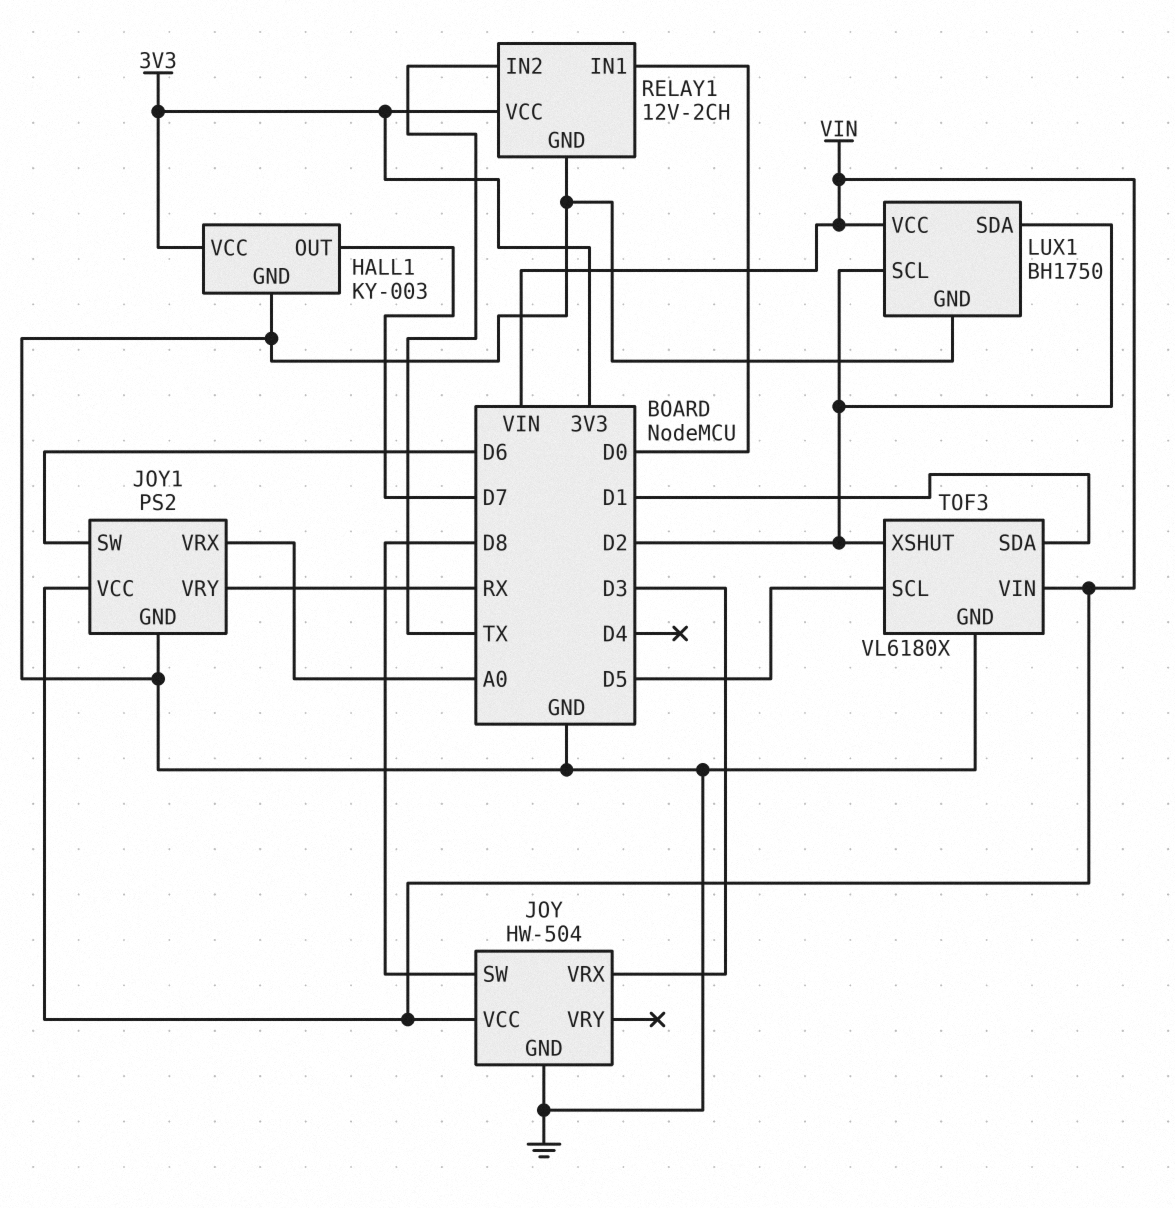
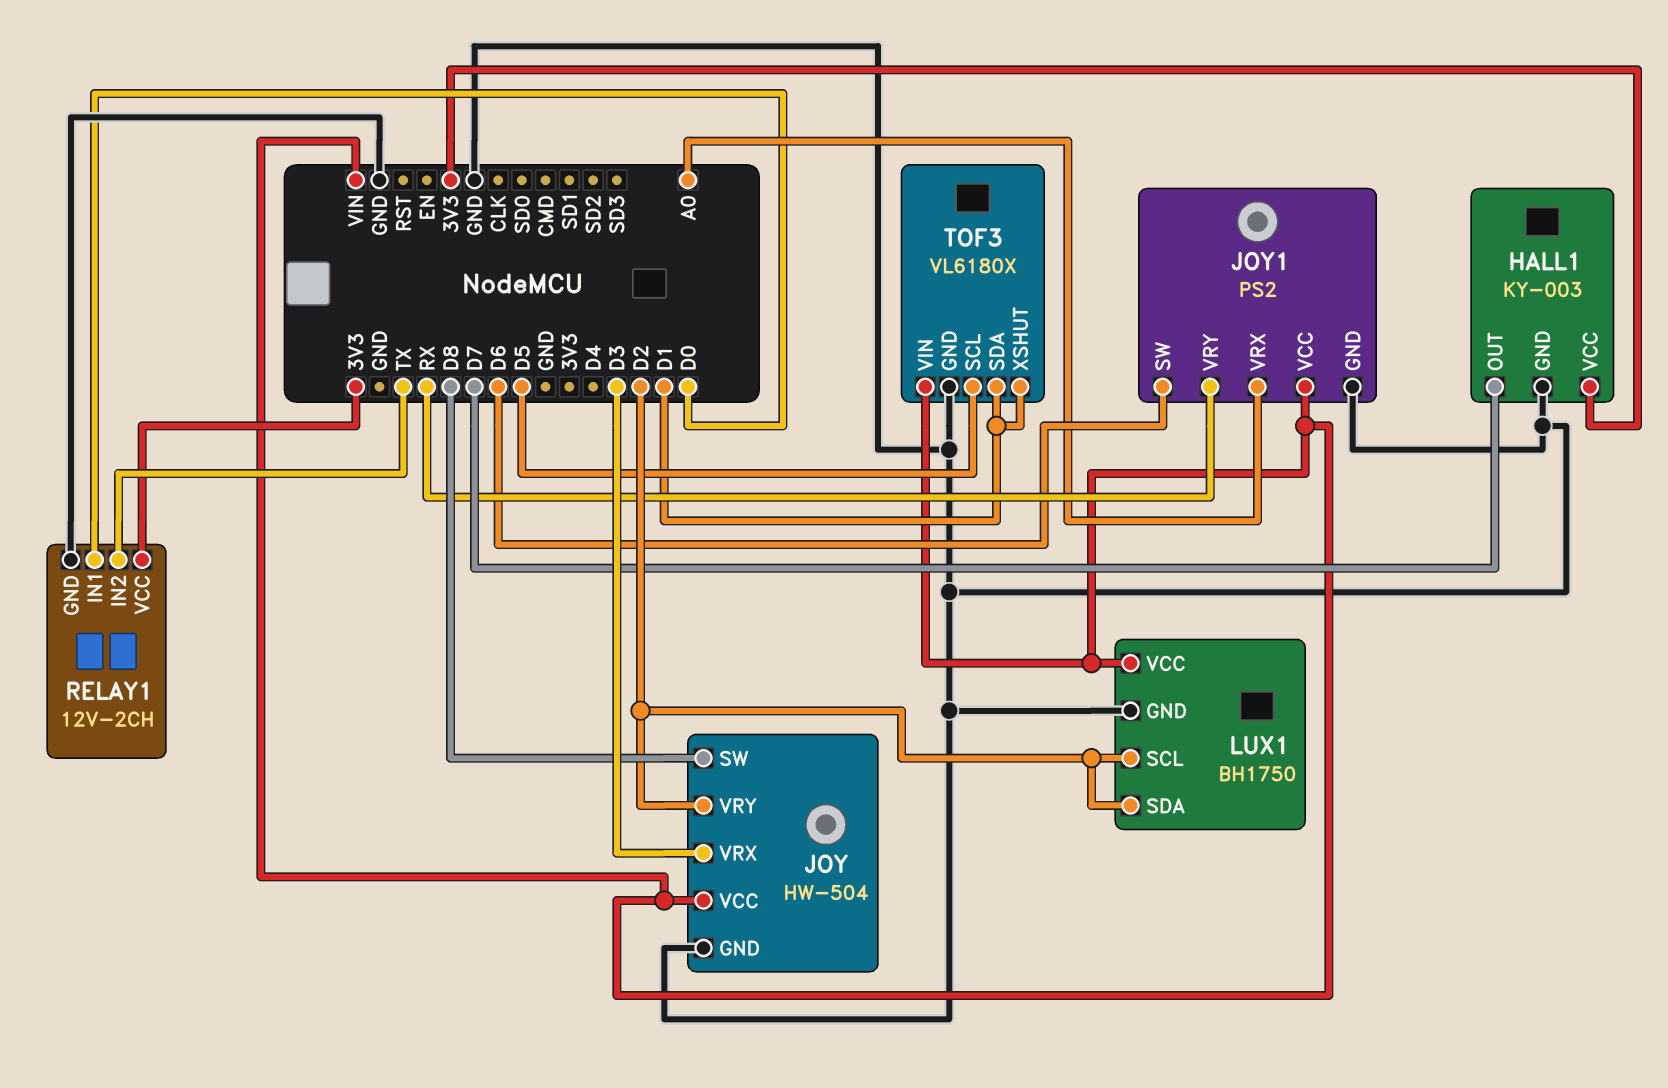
JOY pin VRY: none -> D2
TOF3 pin XSHUT: D2 -> D1

